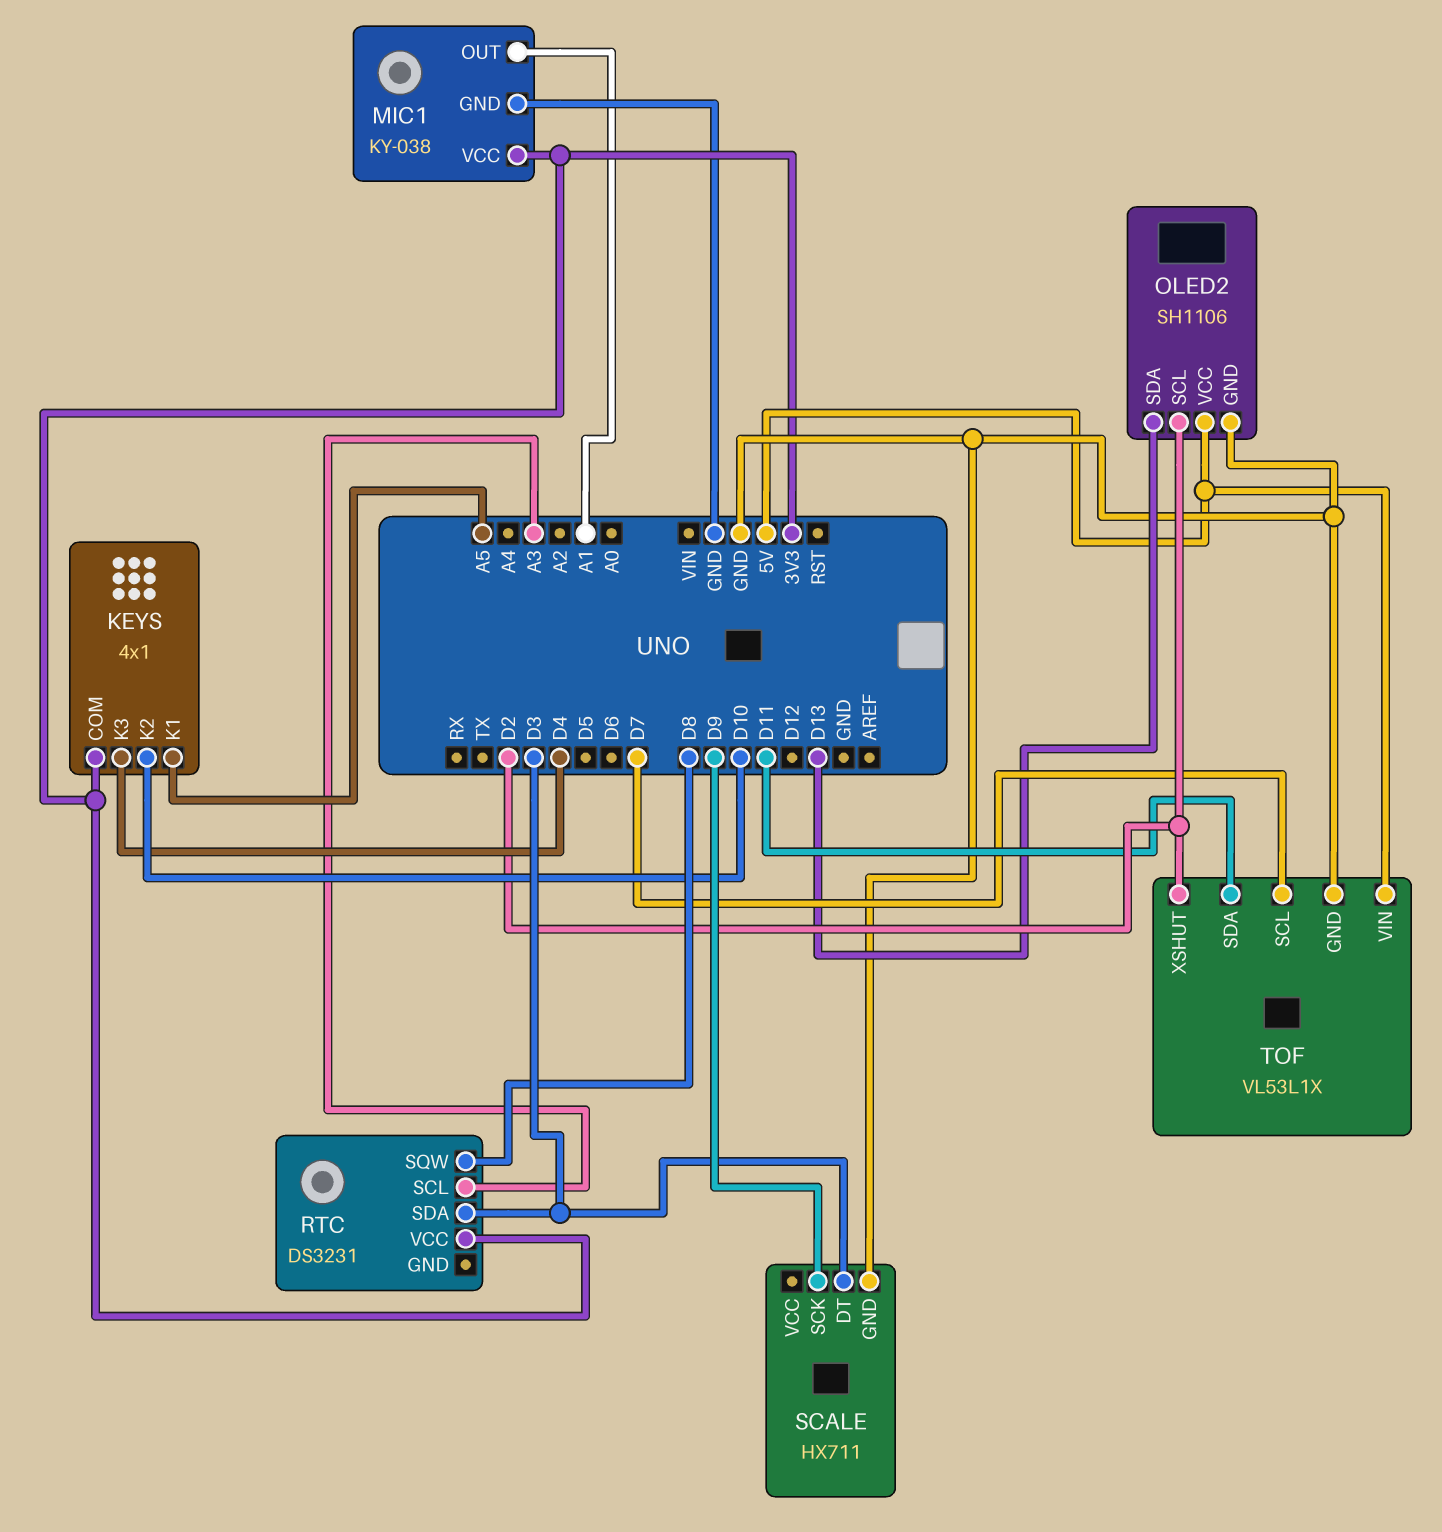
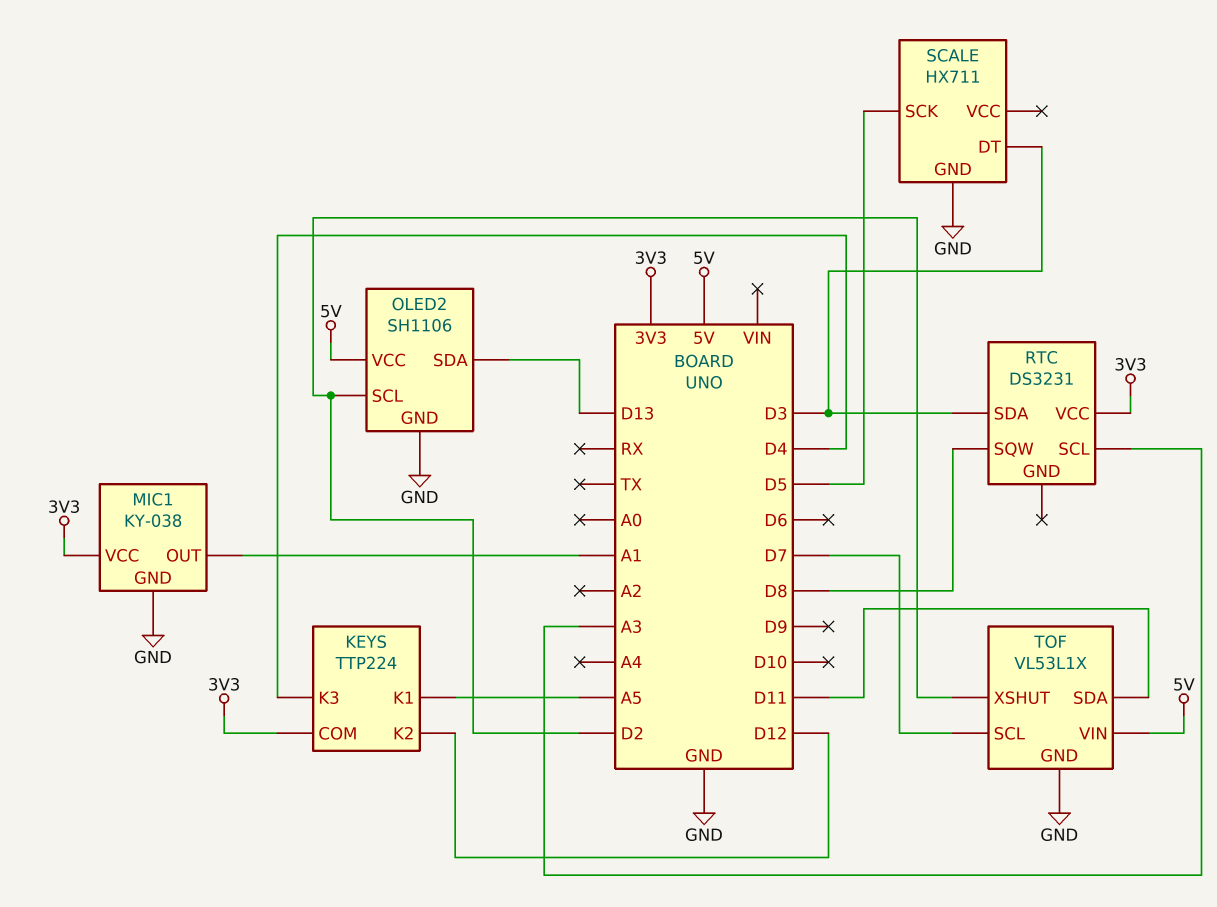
KEYS: 4x1 -> TTP224
KEYS pin K2: D10 -> D12
SCALE pin SCK: D9 -> D5

